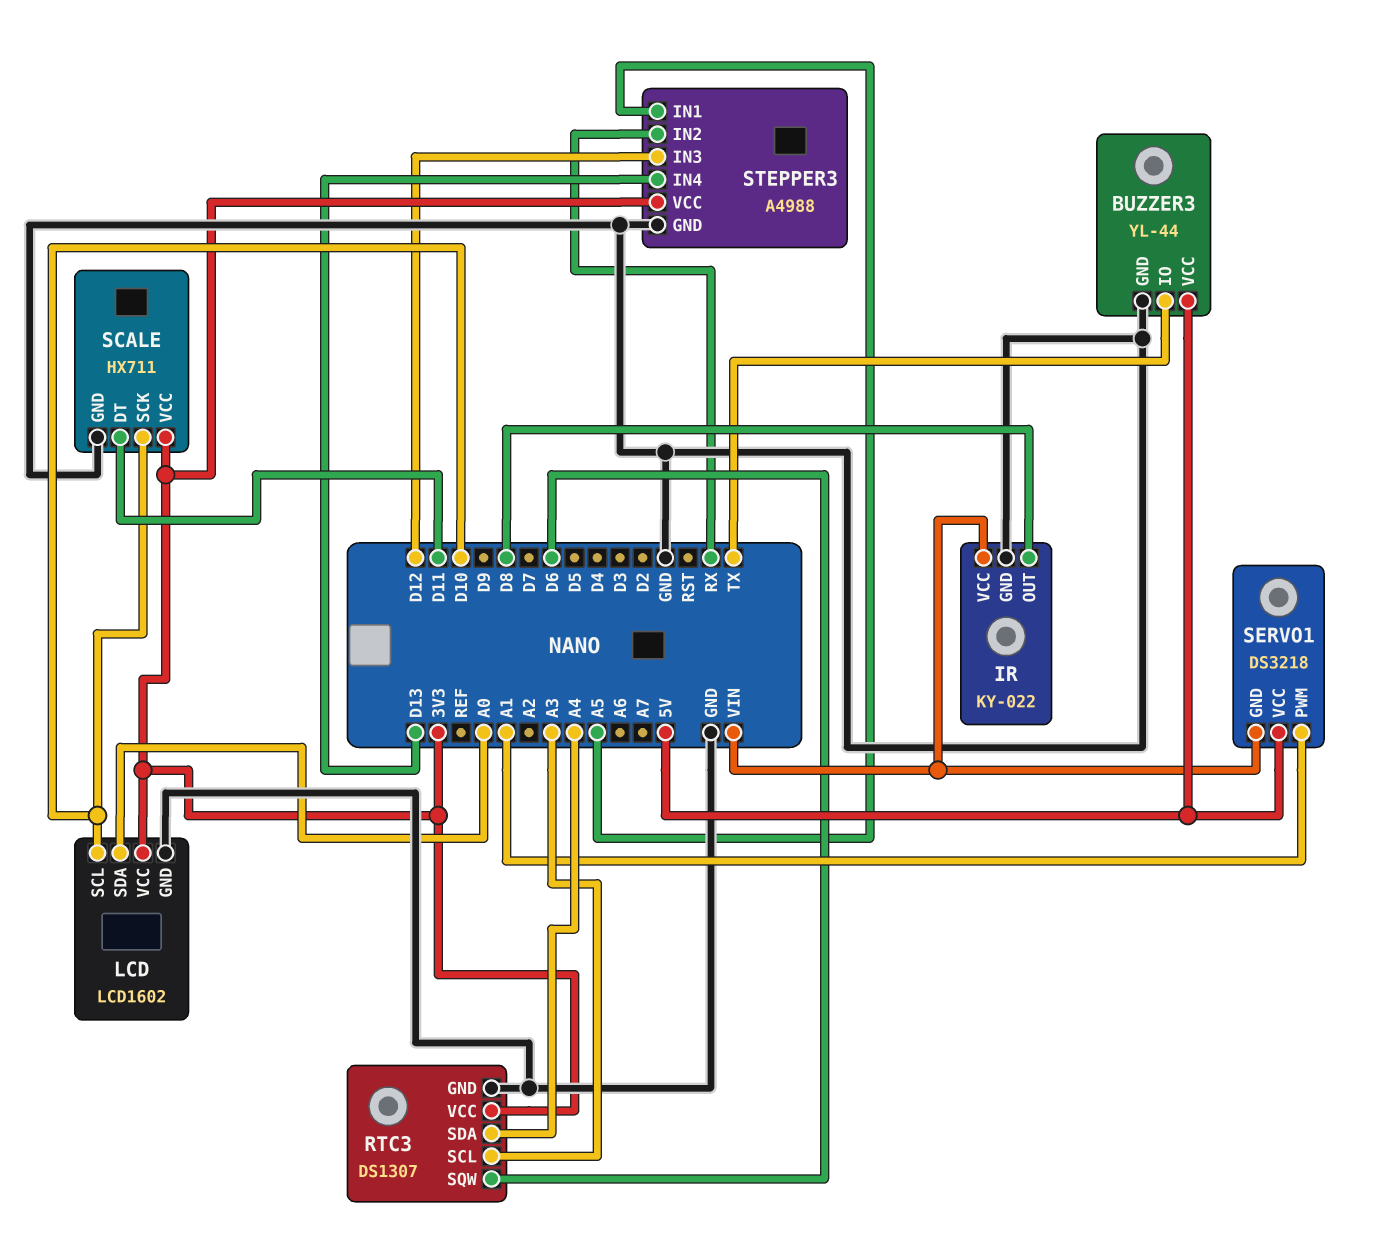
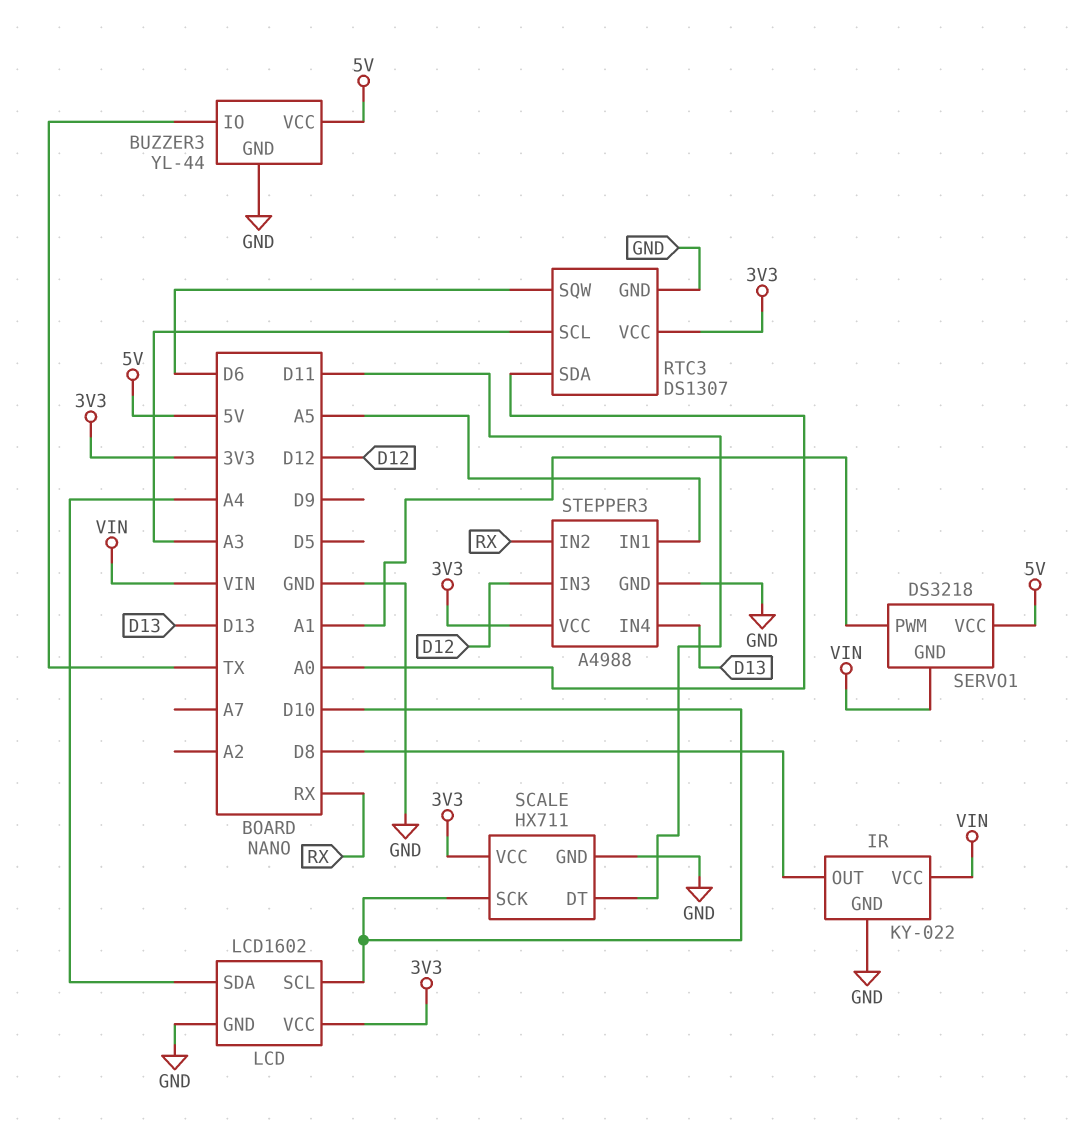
LCD pin SDA: A0 -> A4
RTC3 pin SDA: A4 -> A0

